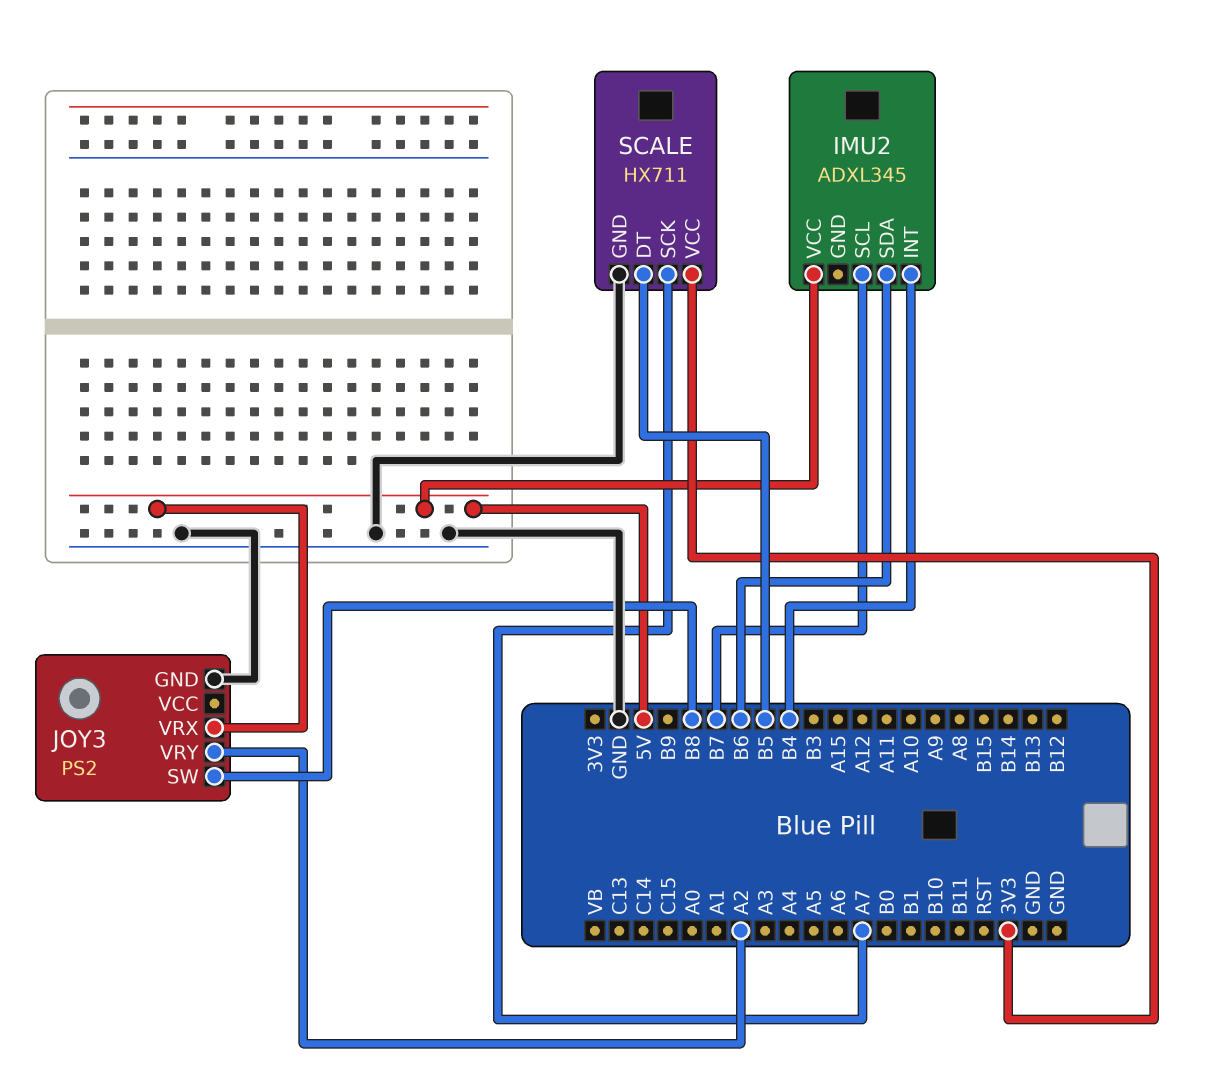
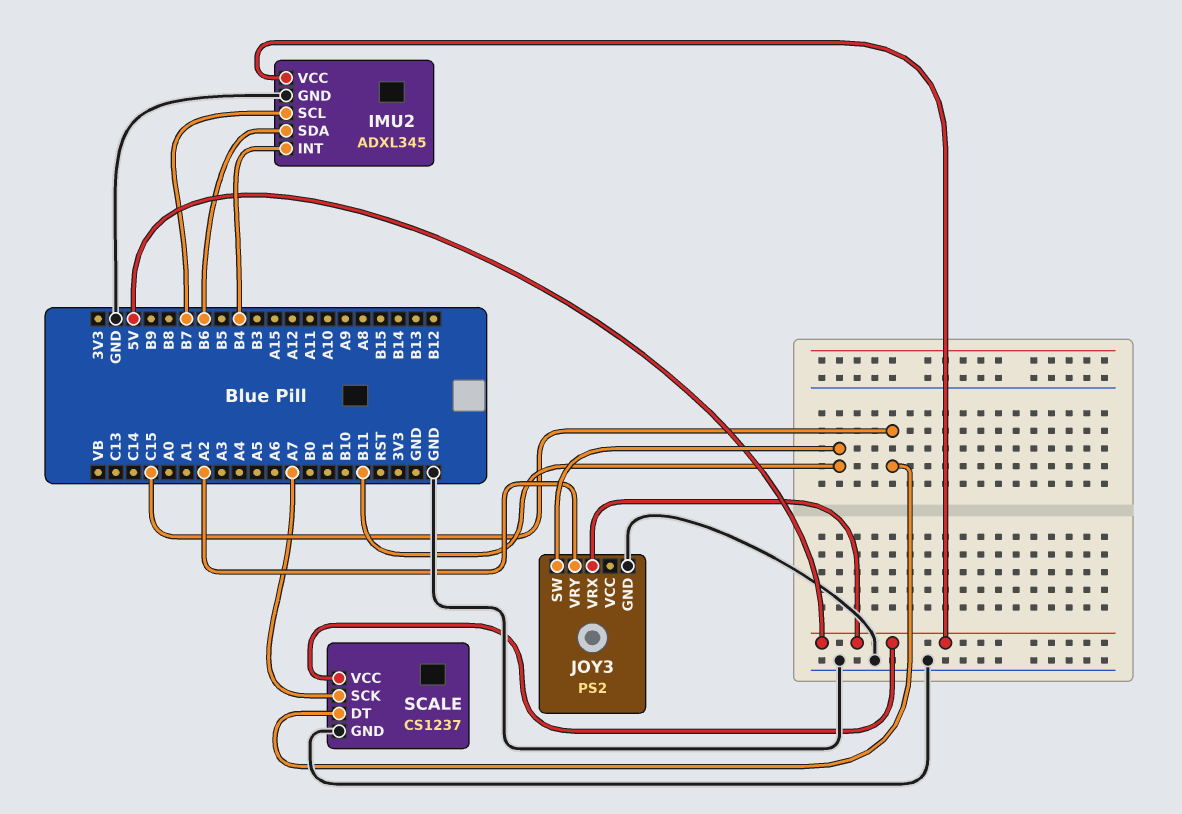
IMU2 pin GND: none -> GND
JOY3 pin SW: B8 -> B11
SCALE: HX711 -> CS1237
SCALE pin DT: B5 -> C15
SCALE pin VCC: 3V3 -> 5V

